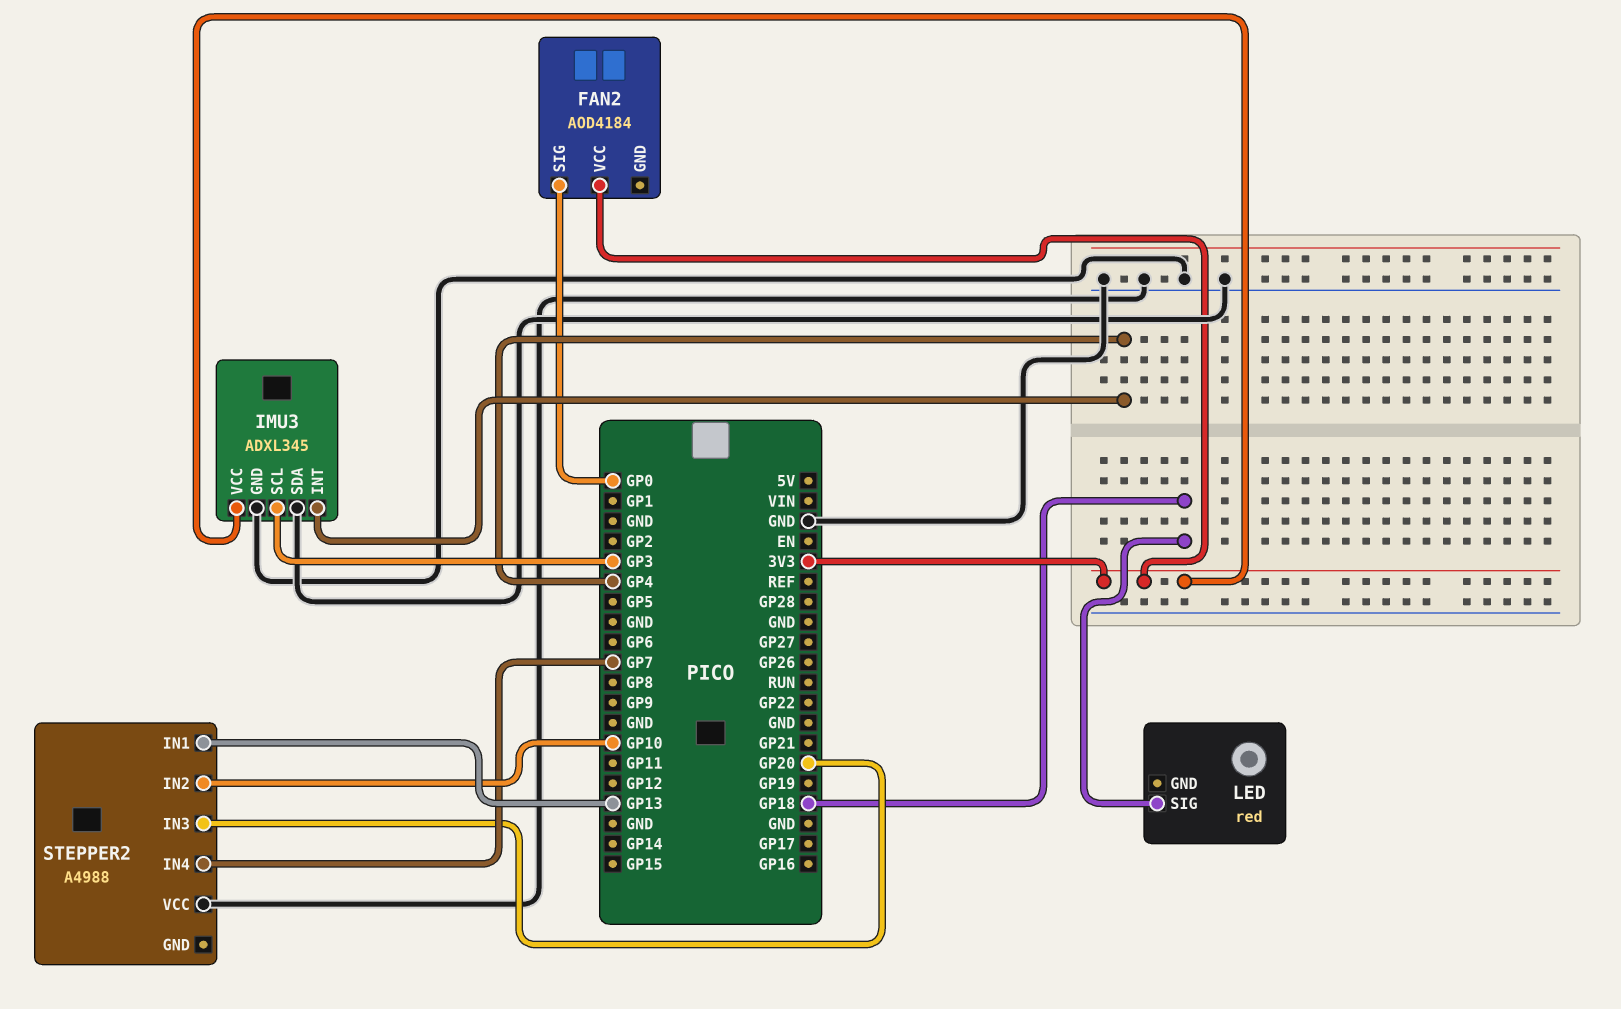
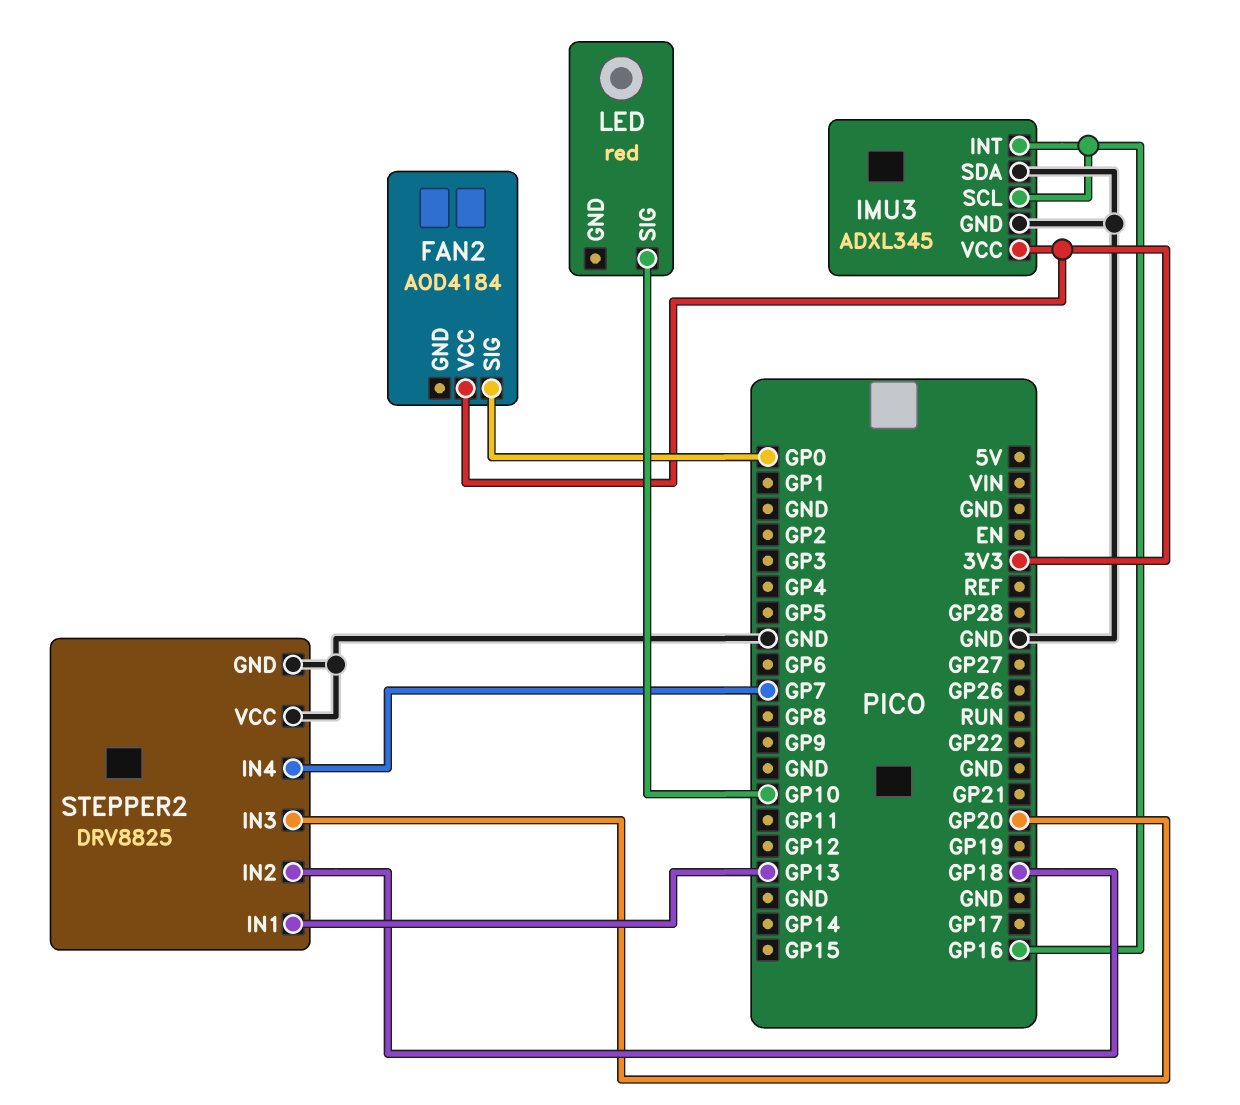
IMU3 pin INT: GP4 -> GP16
IMU3 pin SCL: GP3 -> GP16
LED pin SIG: GP18 -> GP10
STEPPER2: A4988 -> DRV8825
STEPPER2 pin GND: none -> GND
STEPPER2 pin IN2: GP10 -> GP18

